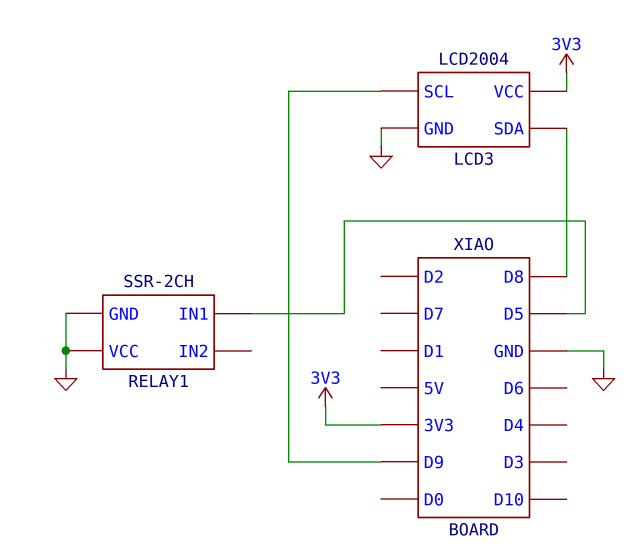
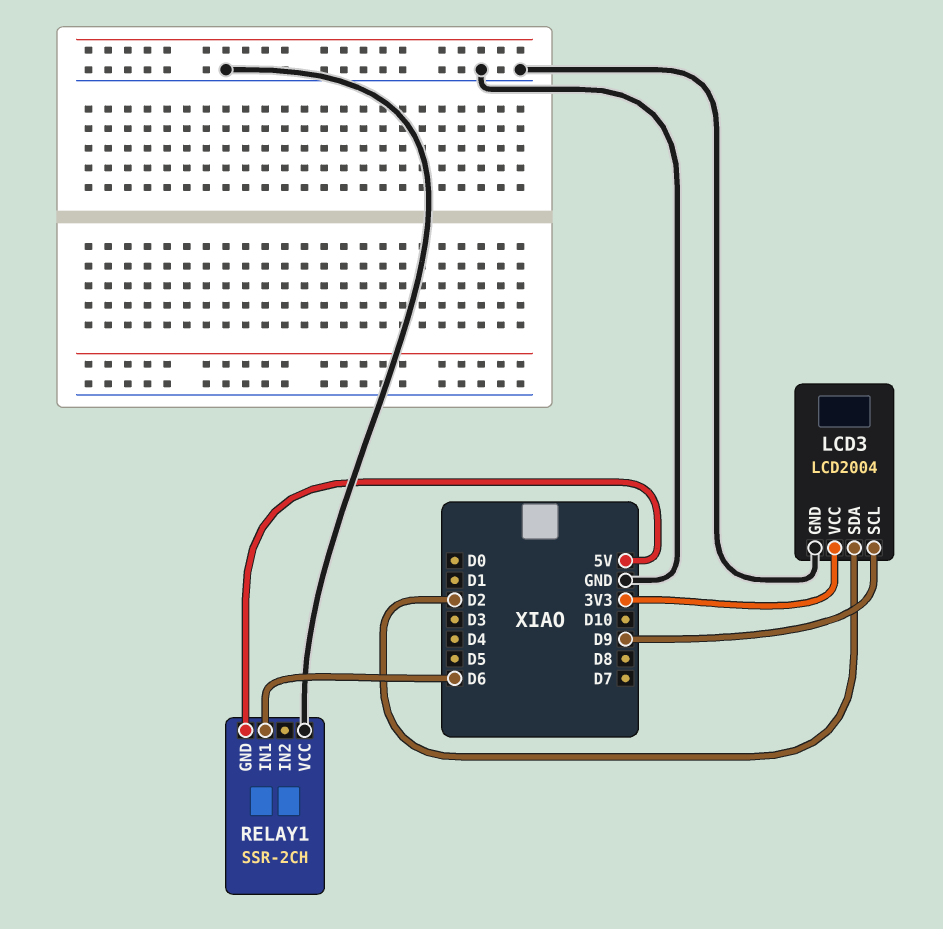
LCD3 pin SDA: D8 -> D2
RELAY1 pin GND: GND -> 5V
RELAY1 pin IN1: D5 -> D6

